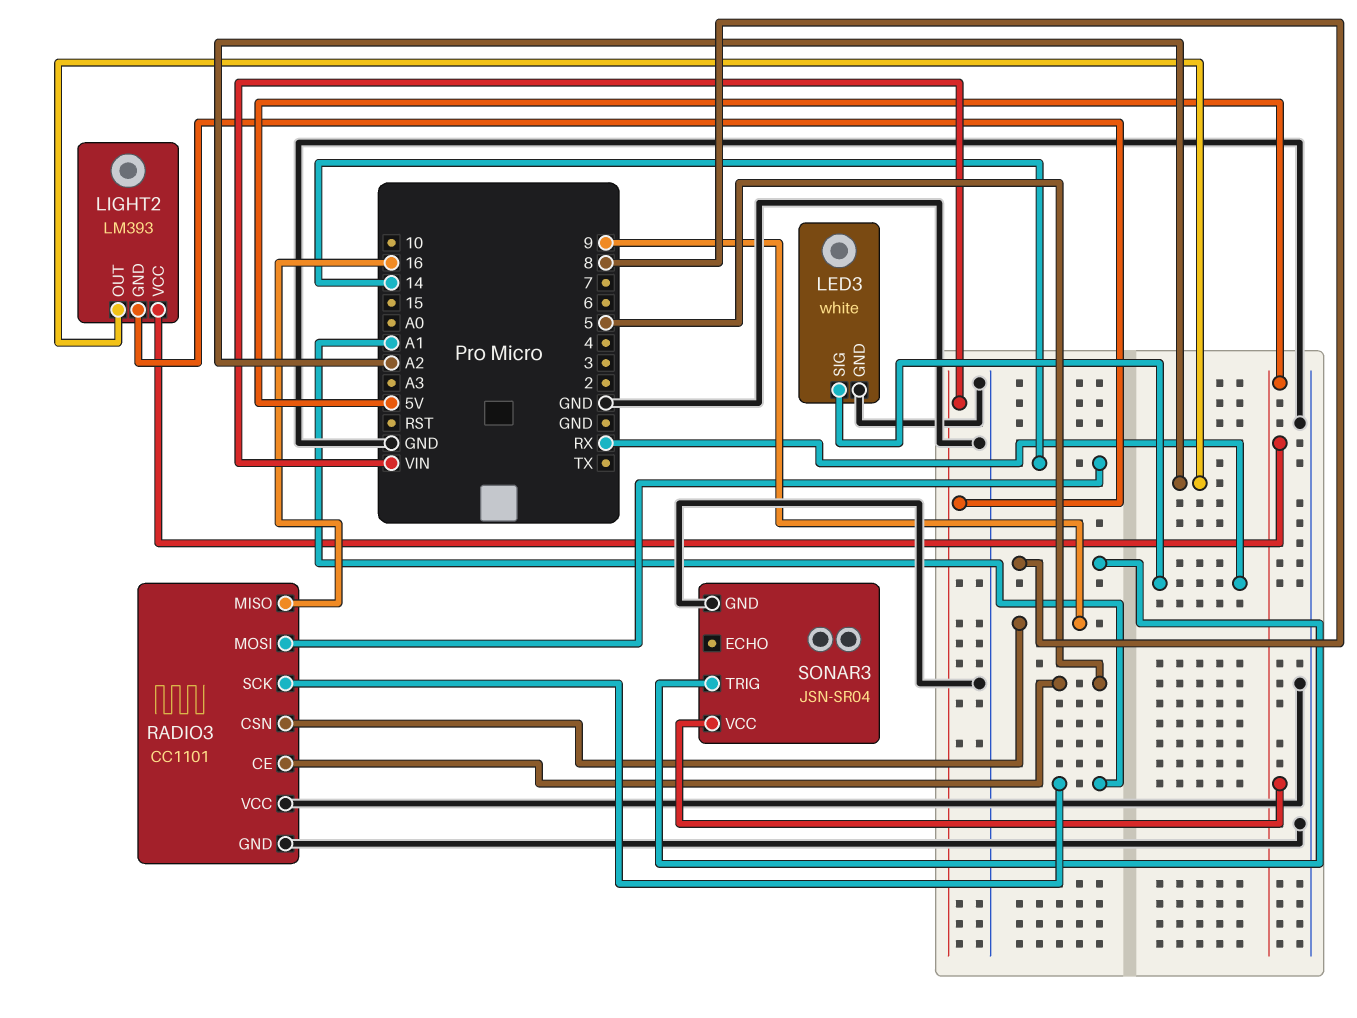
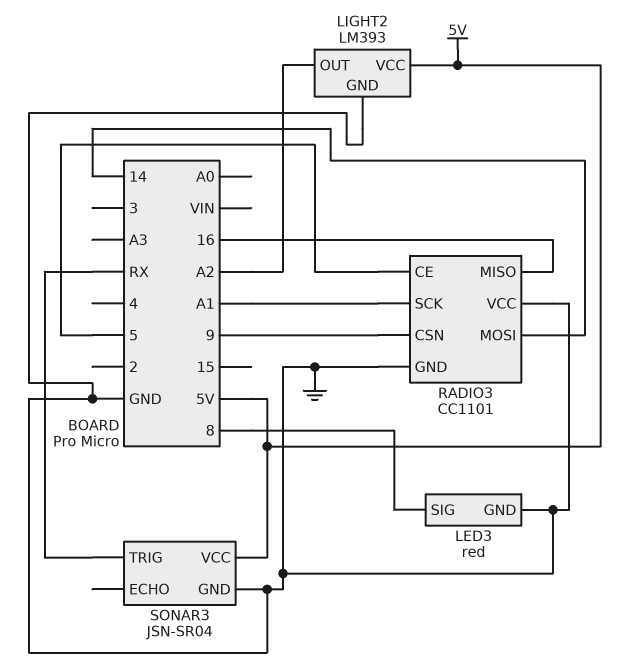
LED3: white -> red
LED3 pin SIG: RX -> 8
LIGHT2 pin GND: VIN -> GND
SONAR3 pin TRIG: 8 -> RX

